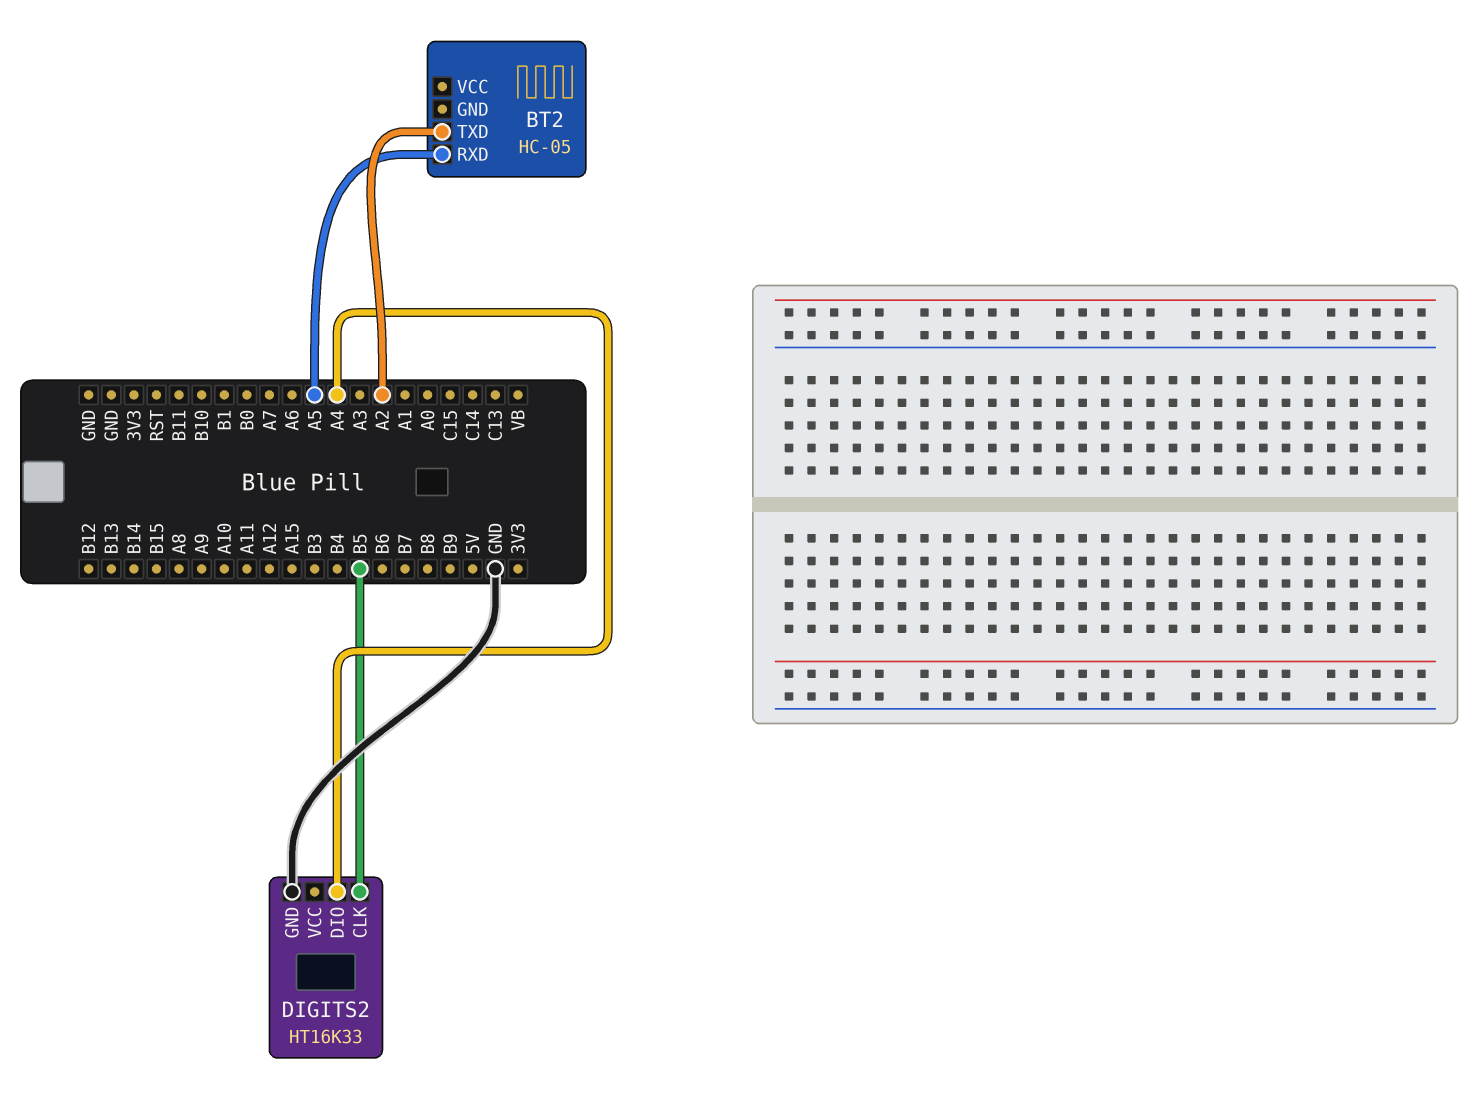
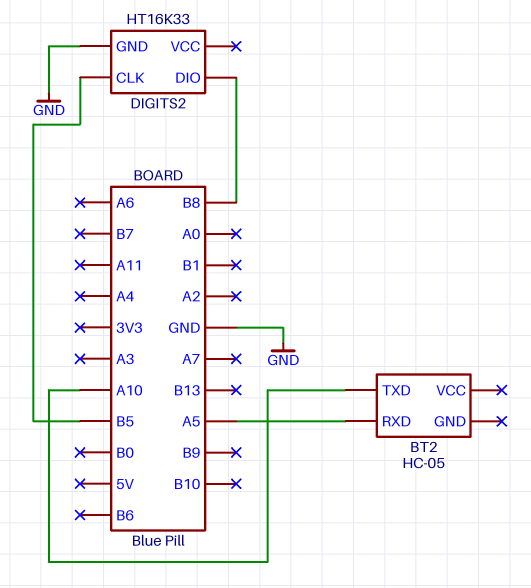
BT2 pin TXD: A2 -> A10
DIGITS2 pin DIO: A4 -> B8

